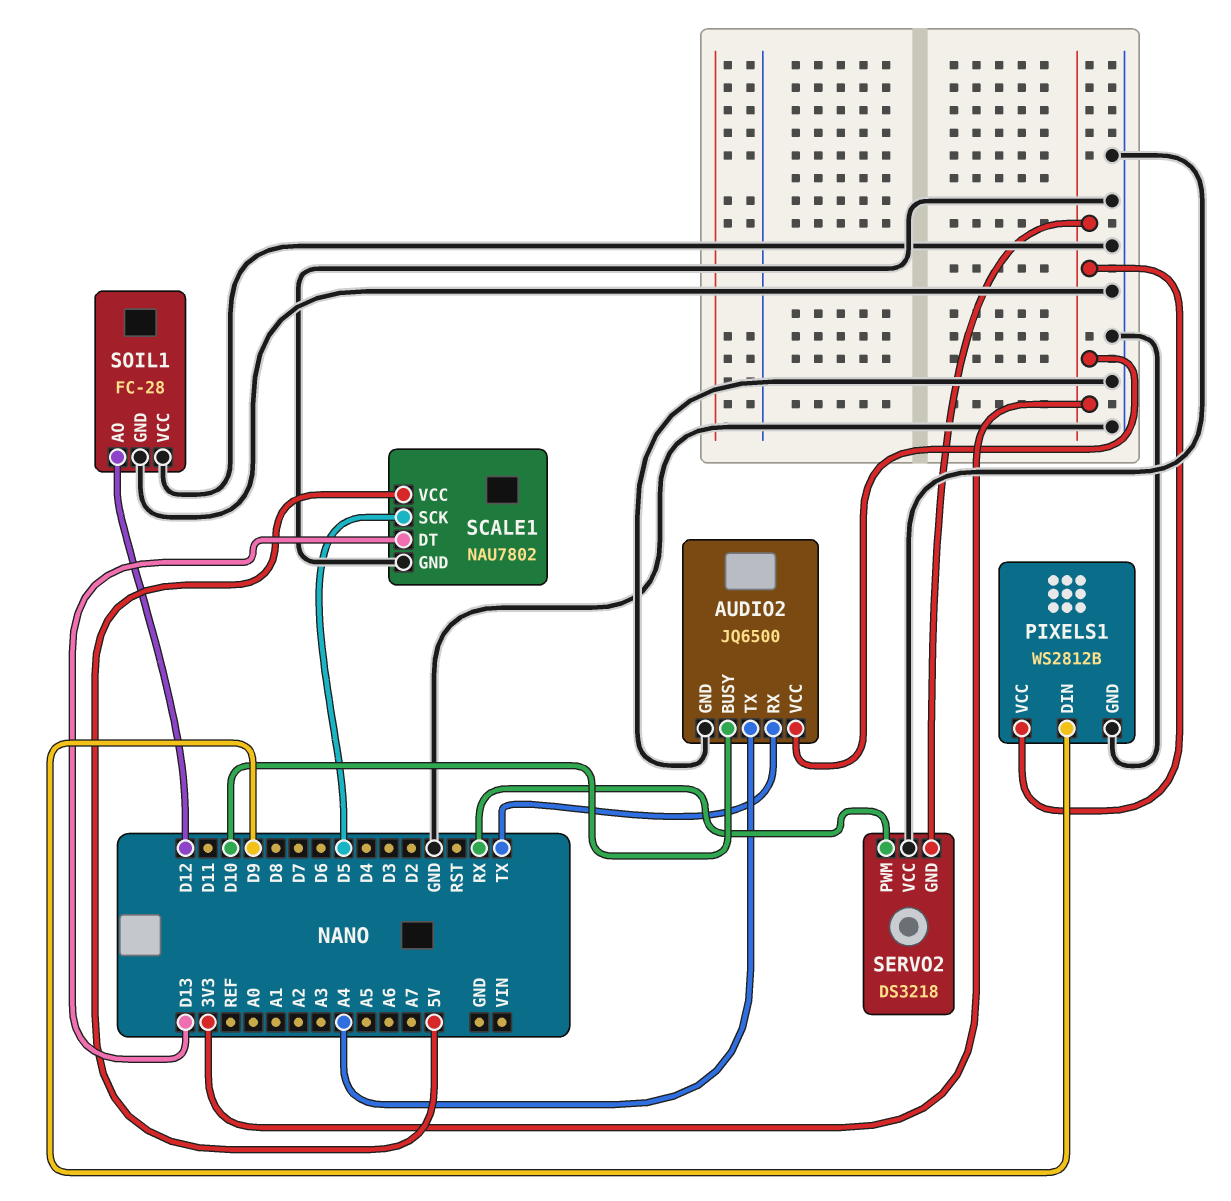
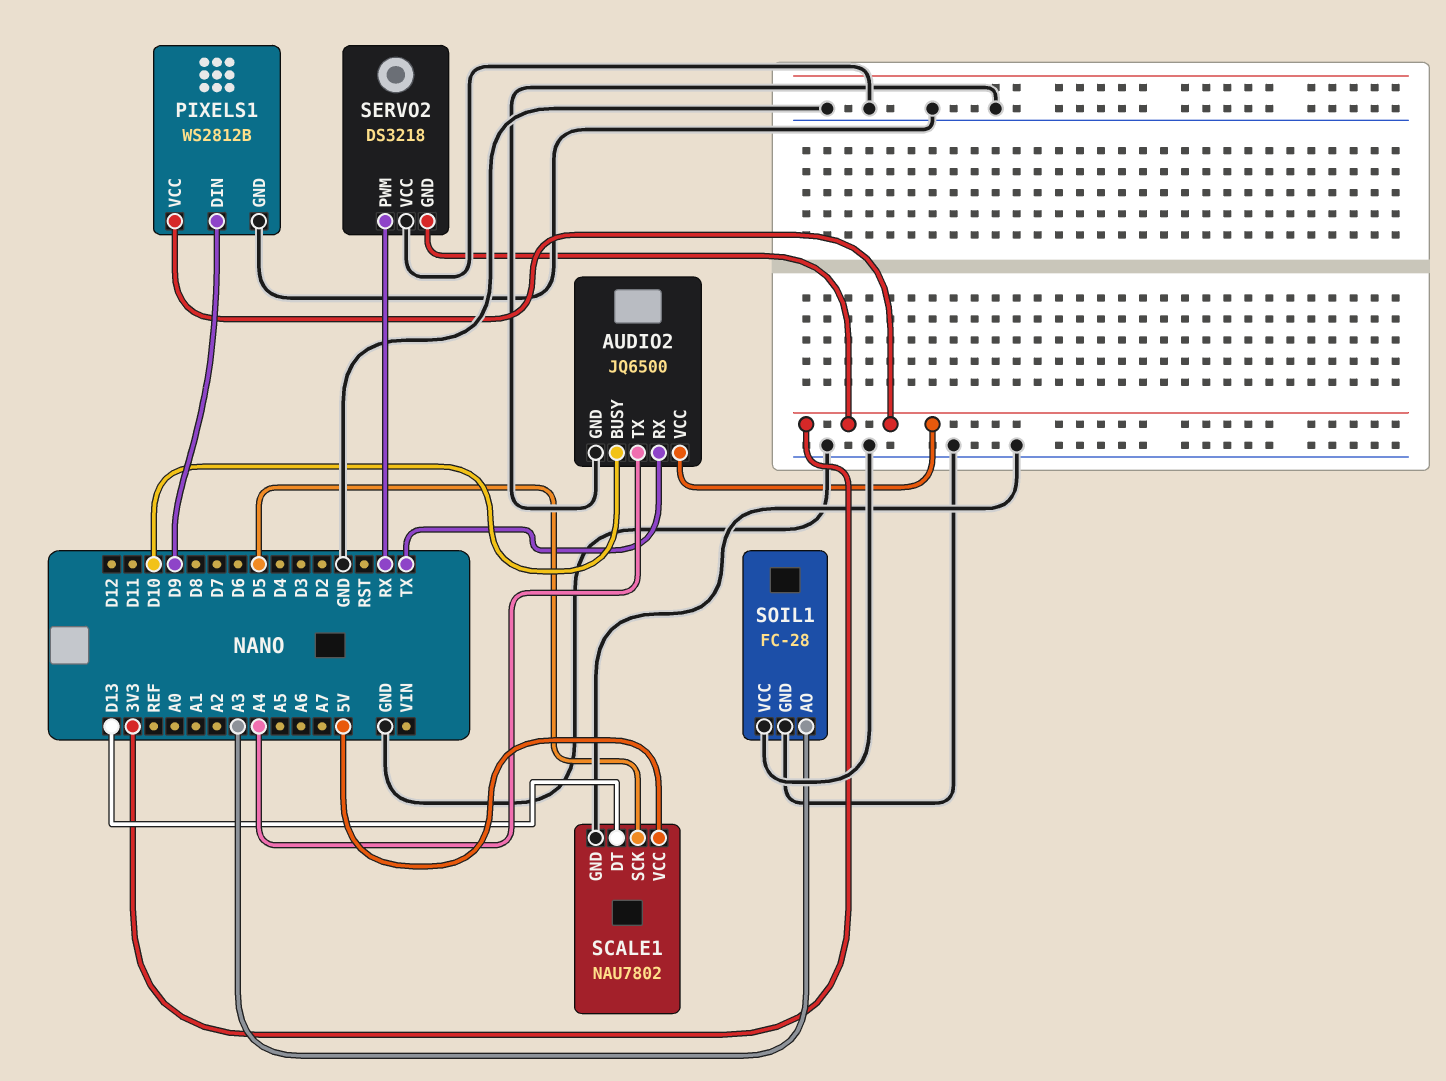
SOIL1 pin AO: D12 -> A3

